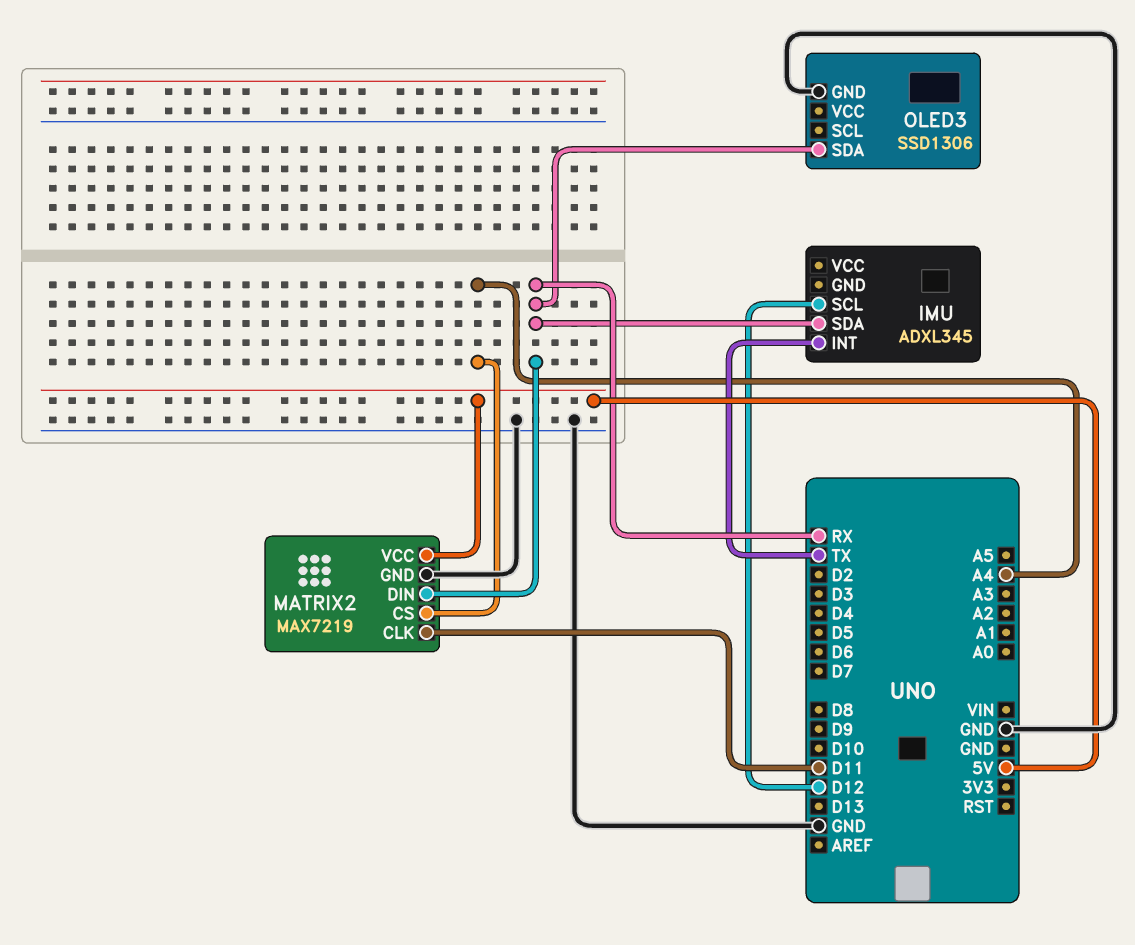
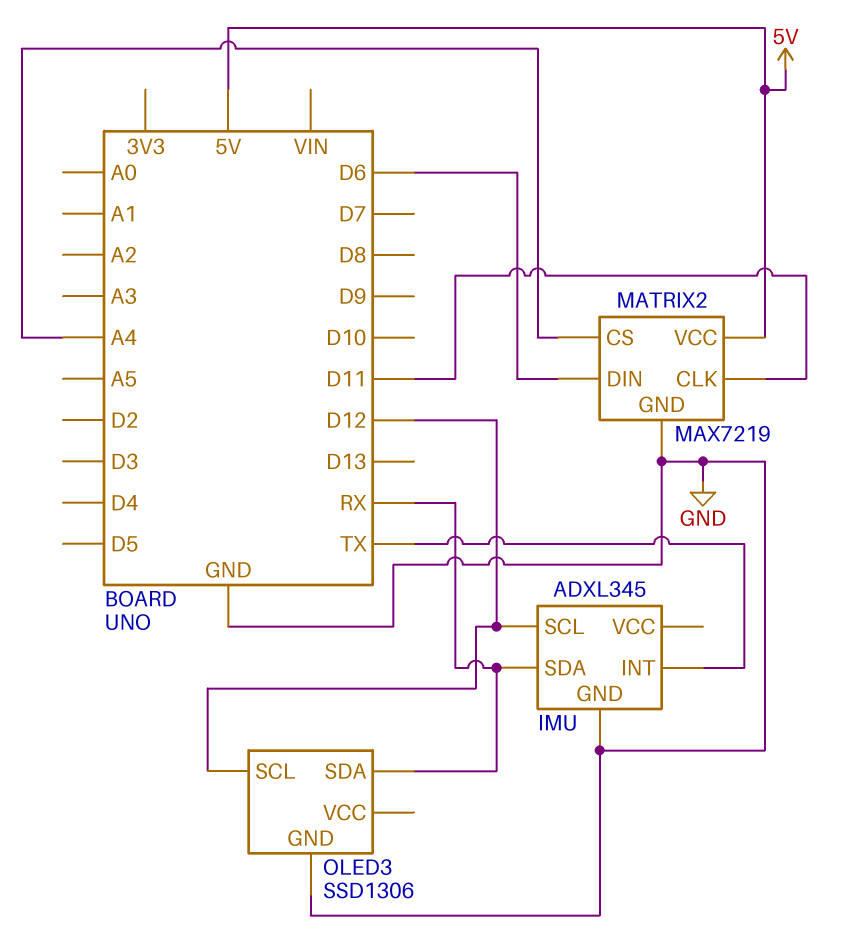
IMU pin GND: none -> GND
MATRIX2 pin DIN: RX -> D6
OLED3 pin SCL: none -> D12

